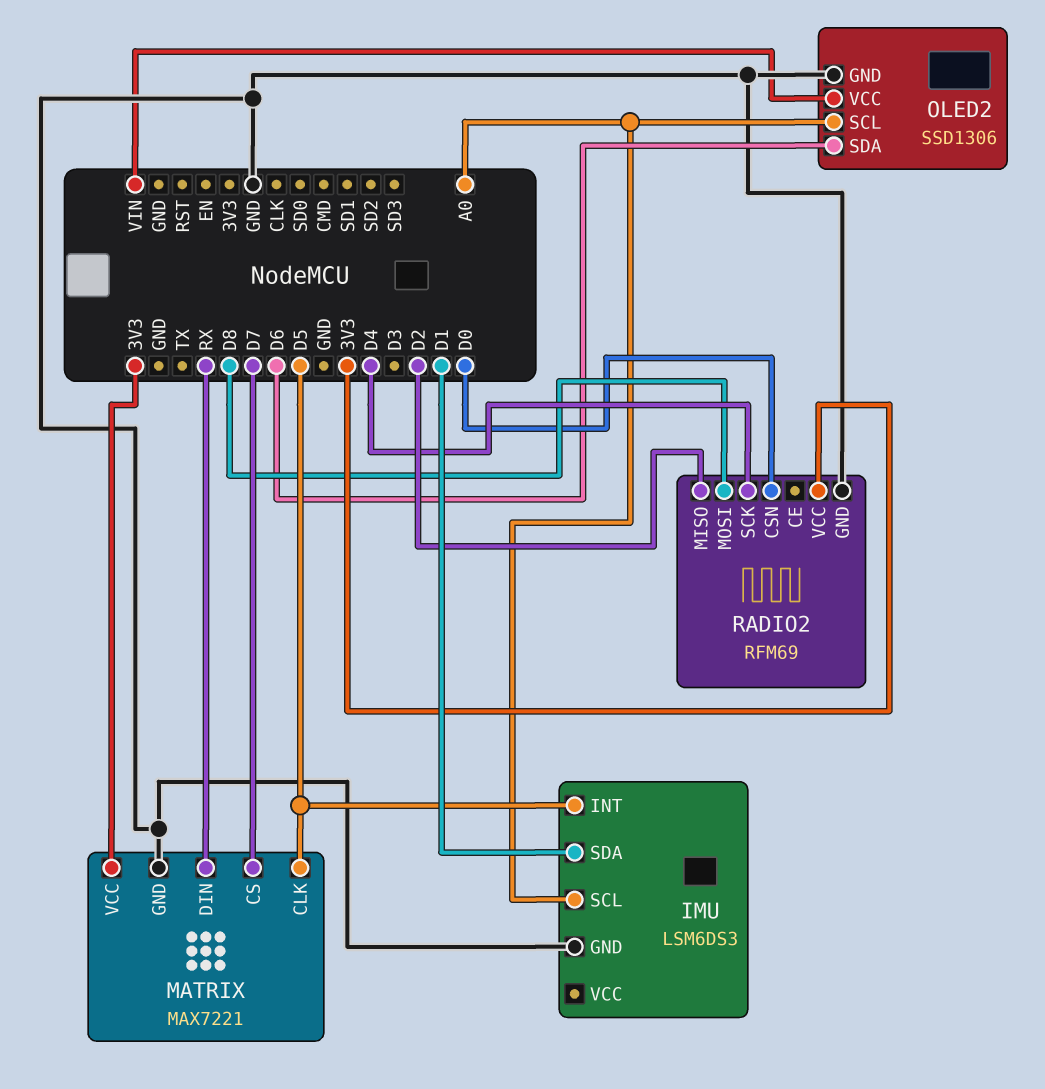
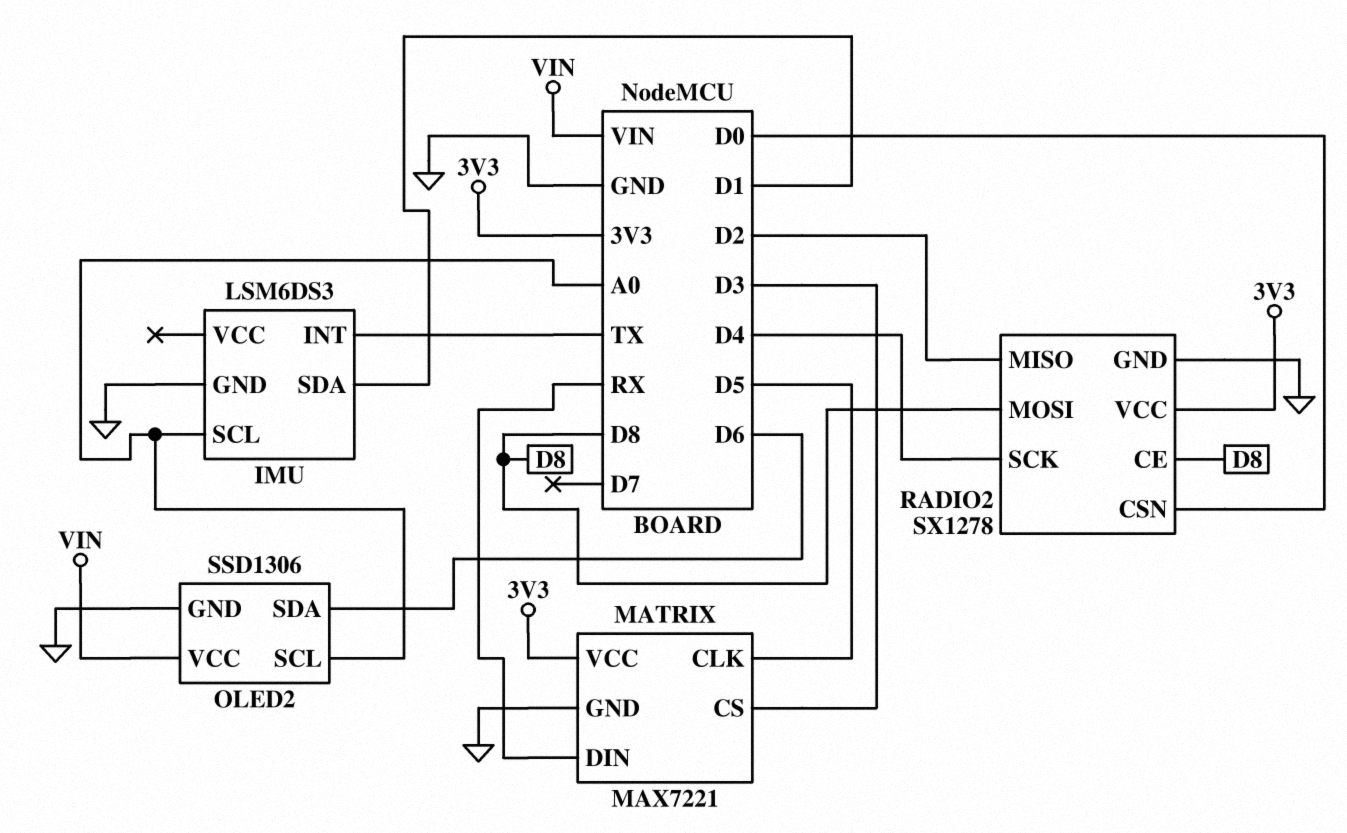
IMU pin INT: D5 -> TX
MATRIX pin CS: D7 -> D3
RADIO2: RFM69 -> SX1278
RADIO2 pin CE: none -> D8

